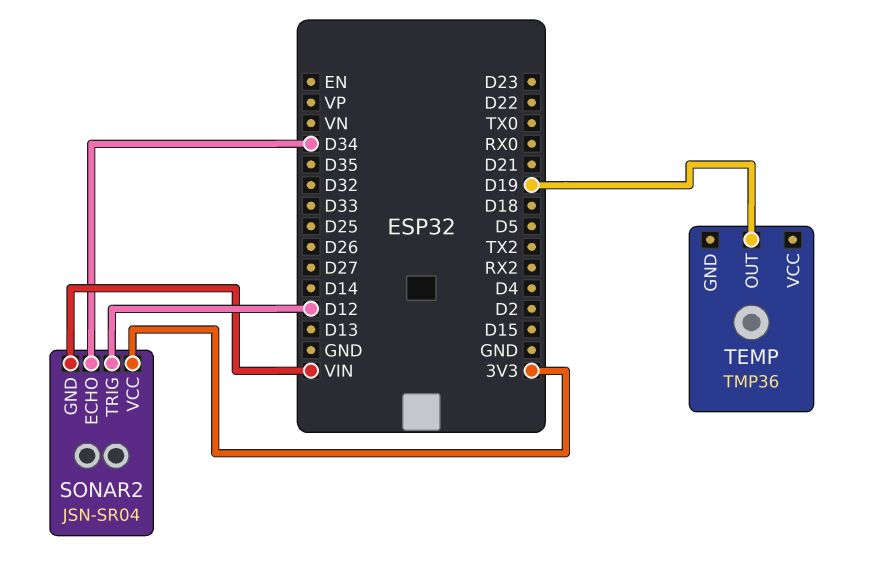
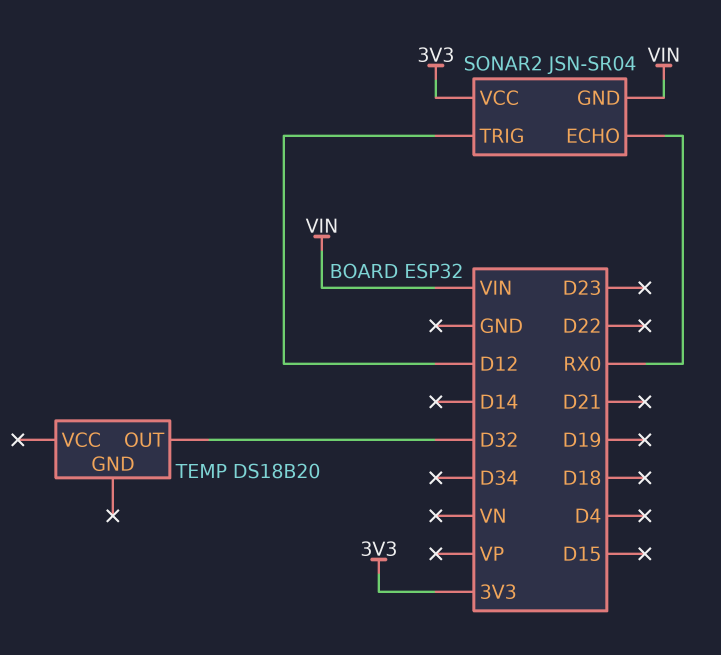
SONAR2 pin ECHO: D34 -> RX0
TEMP: TMP36 -> DS18B20
TEMP pin OUT: D19 -> D32

